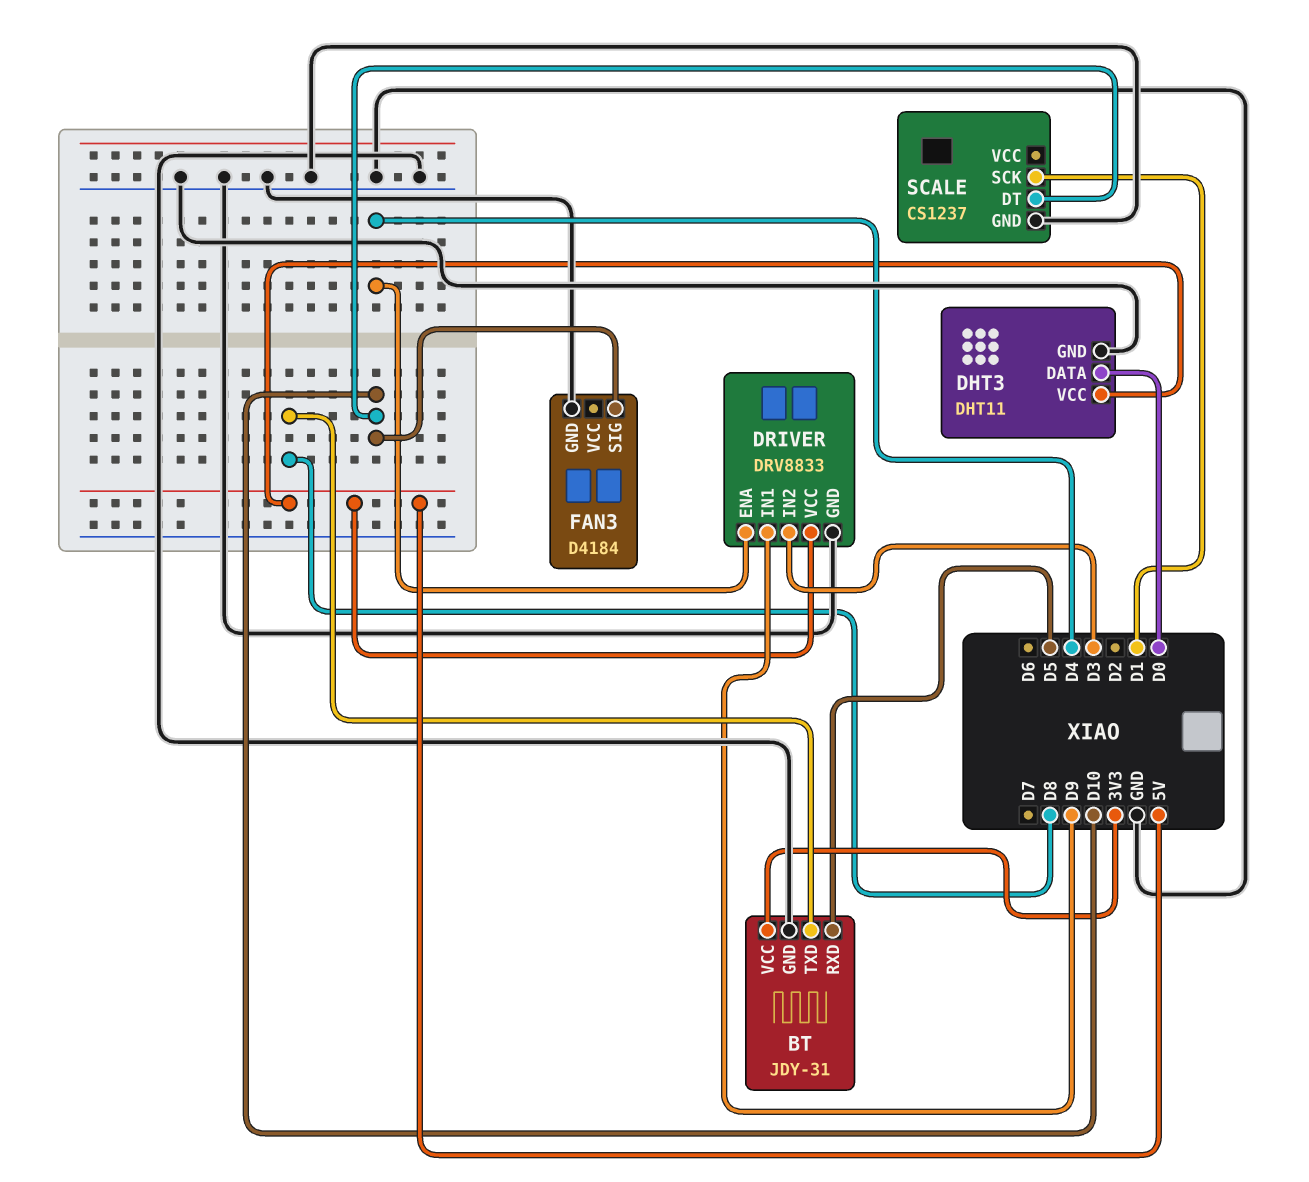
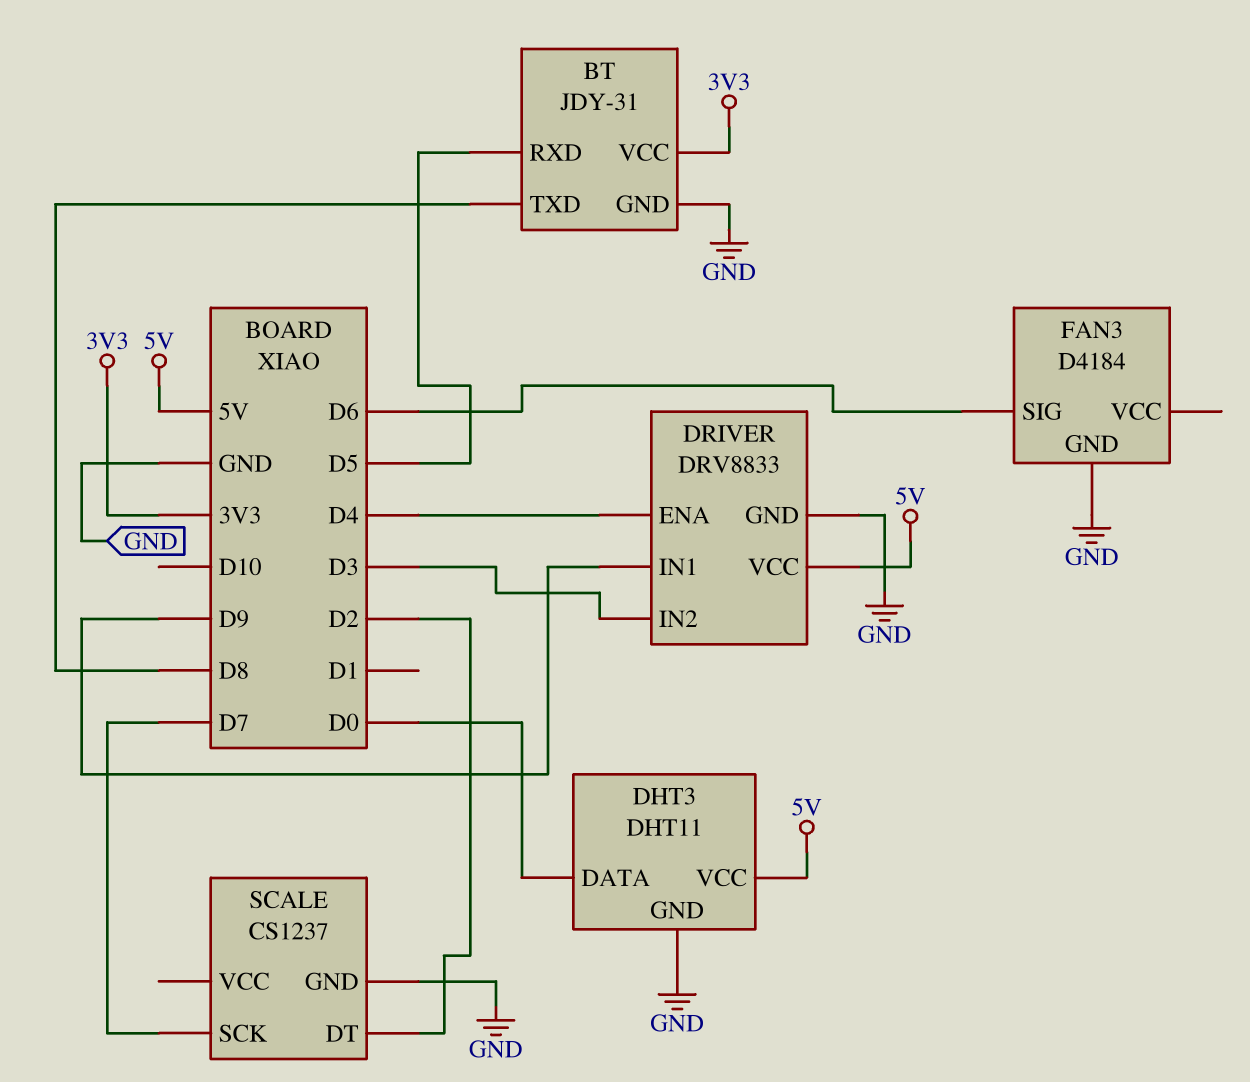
FAN3 pin SIG: D10 -> D6
SCALE pin DT: D10 -> D2
SCALE pin SCK: D1 -> D7

